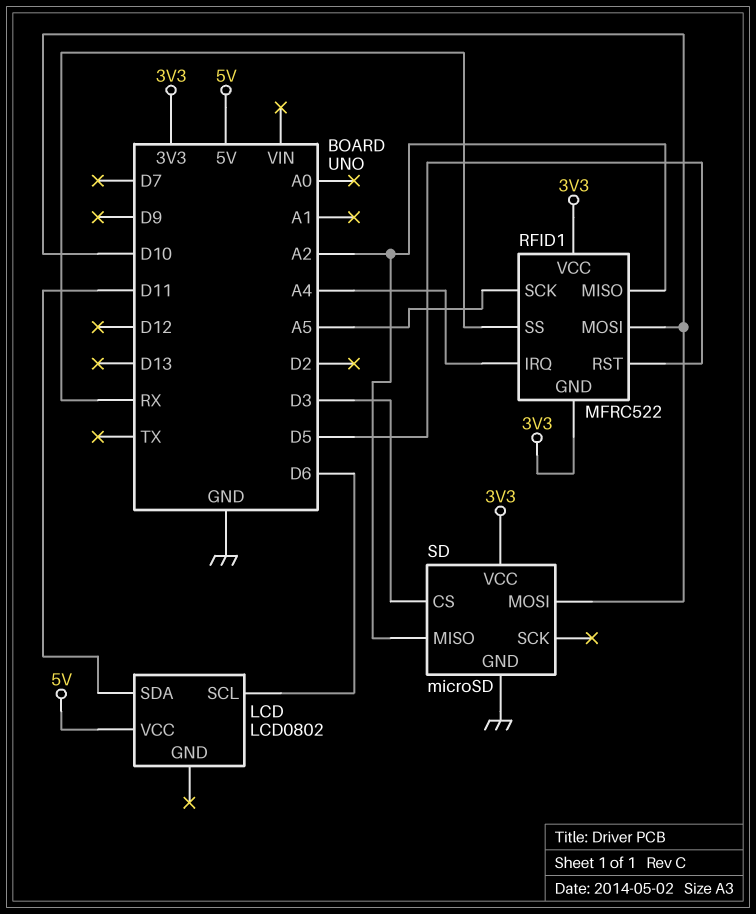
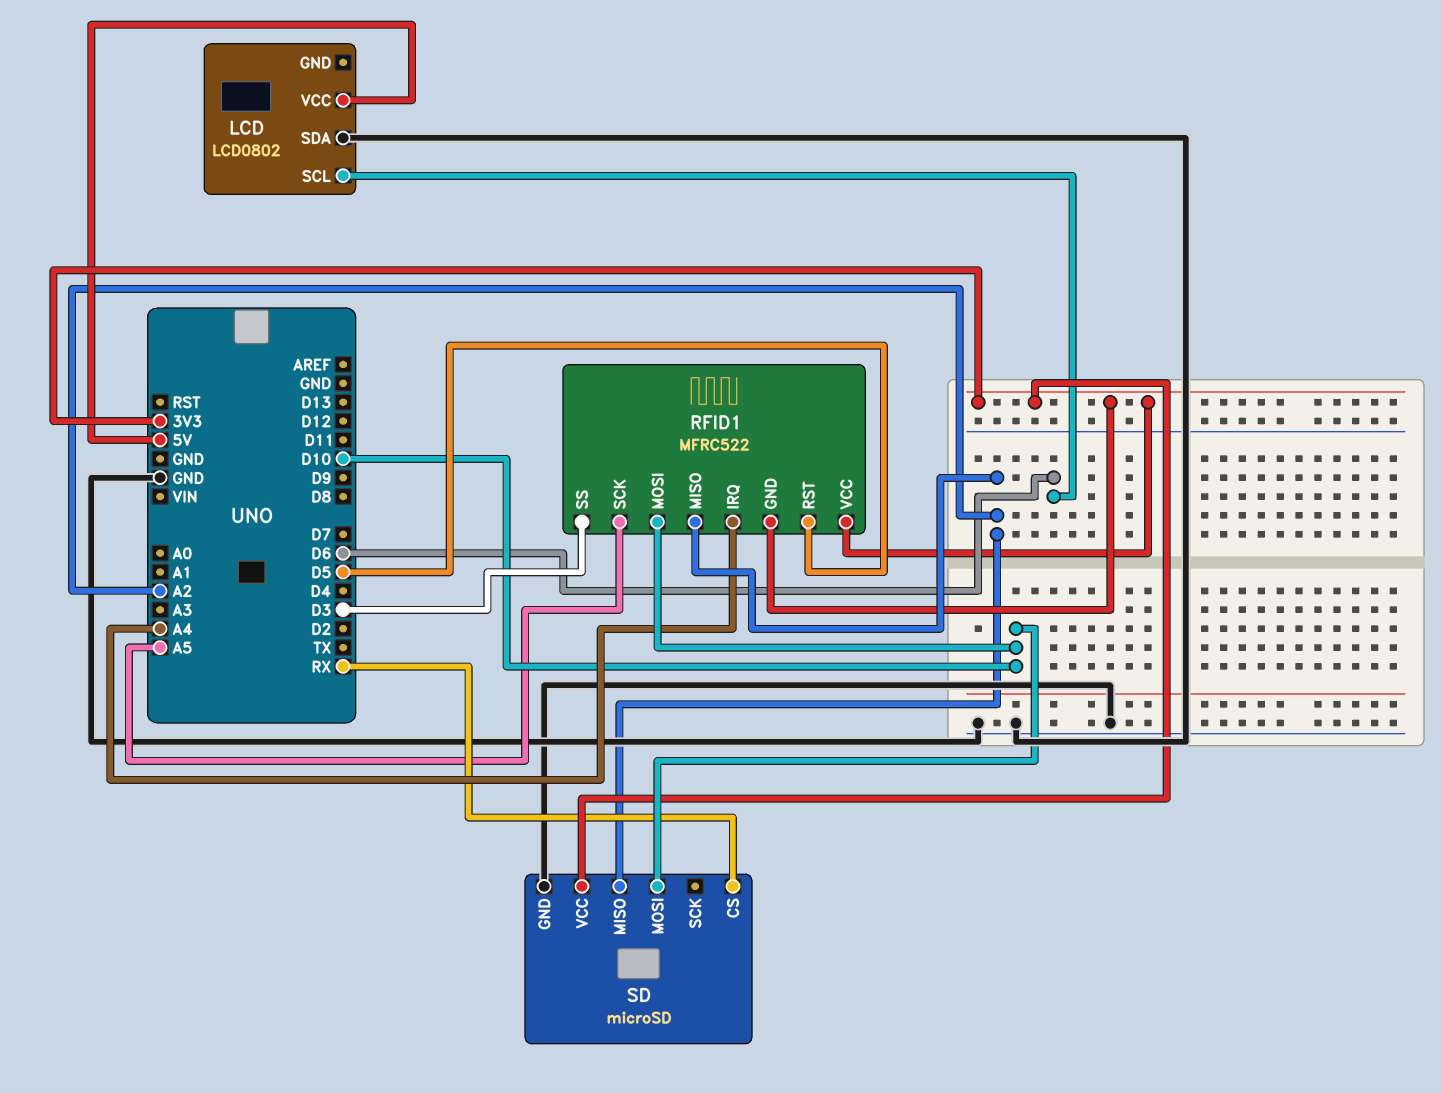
LCD pin SDA: D11 -> GND
RFID1 pin SS: RX -> D3
SD pin CS: D3 -> RX

